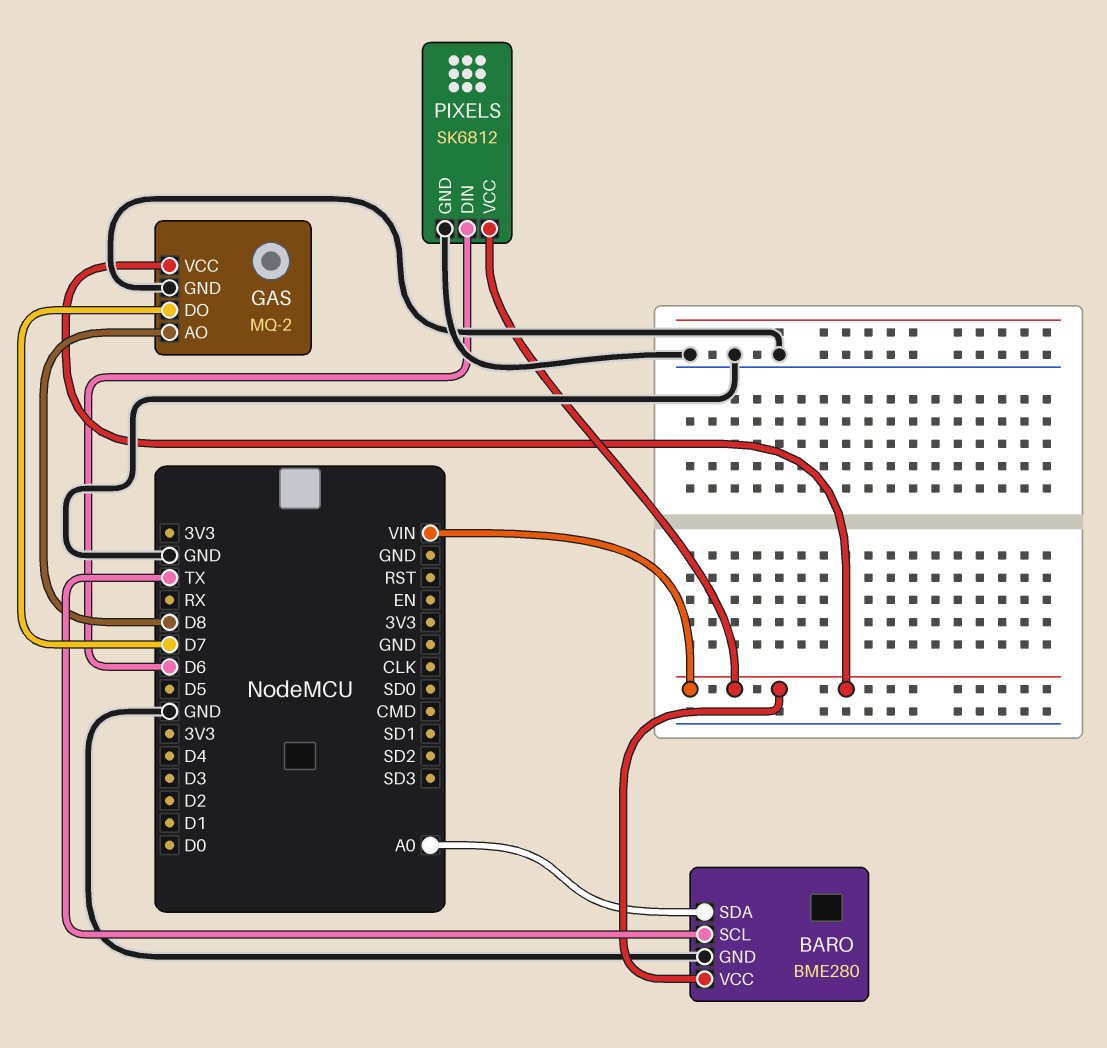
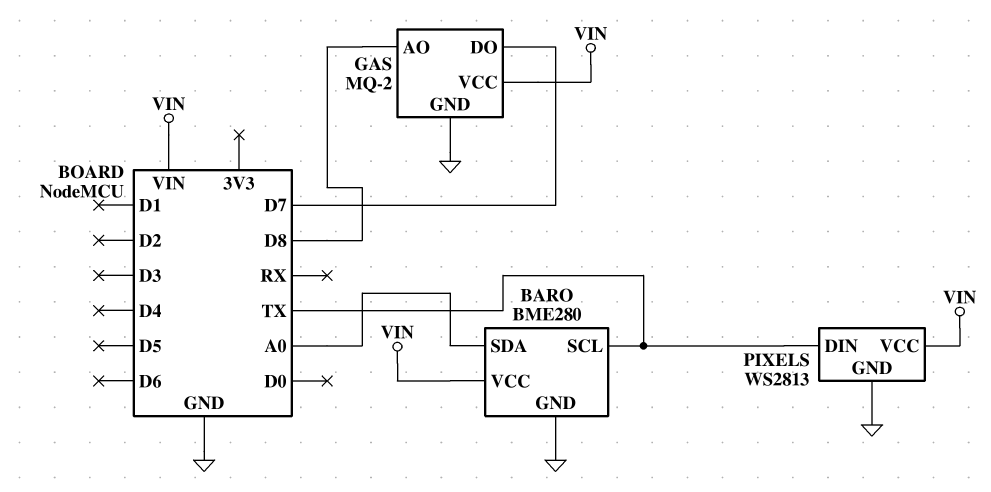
PIXELS: SK6812 -> WS2813
PIXELS pin DIN: D6 -> TX

